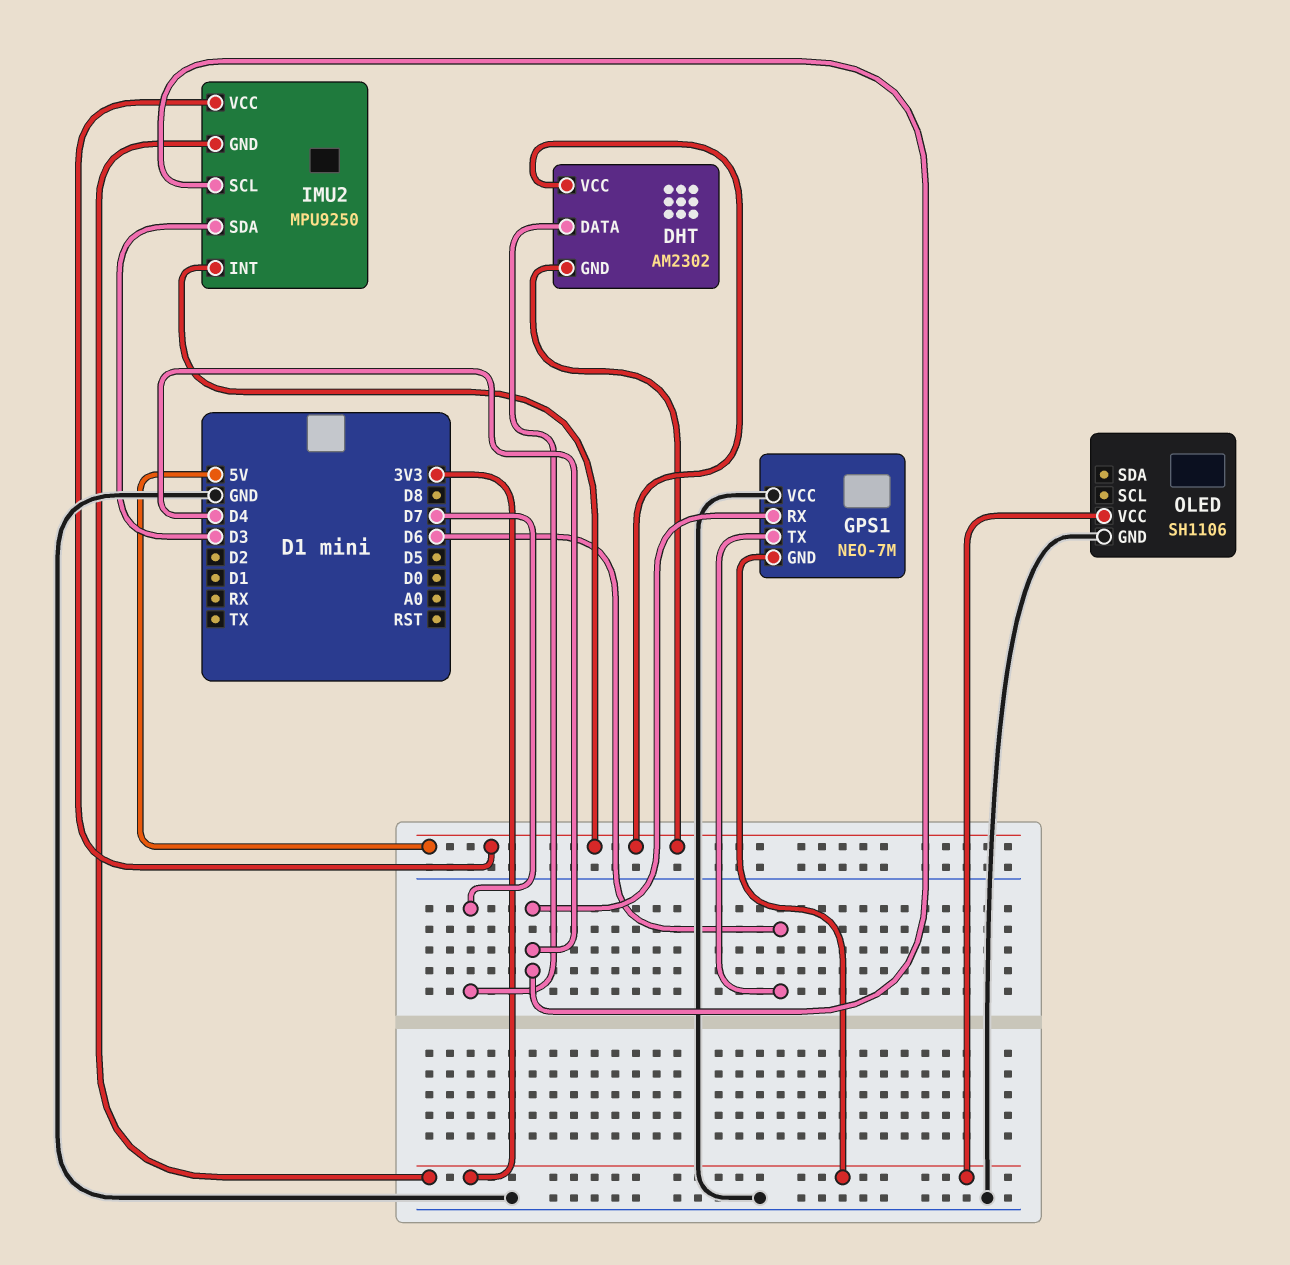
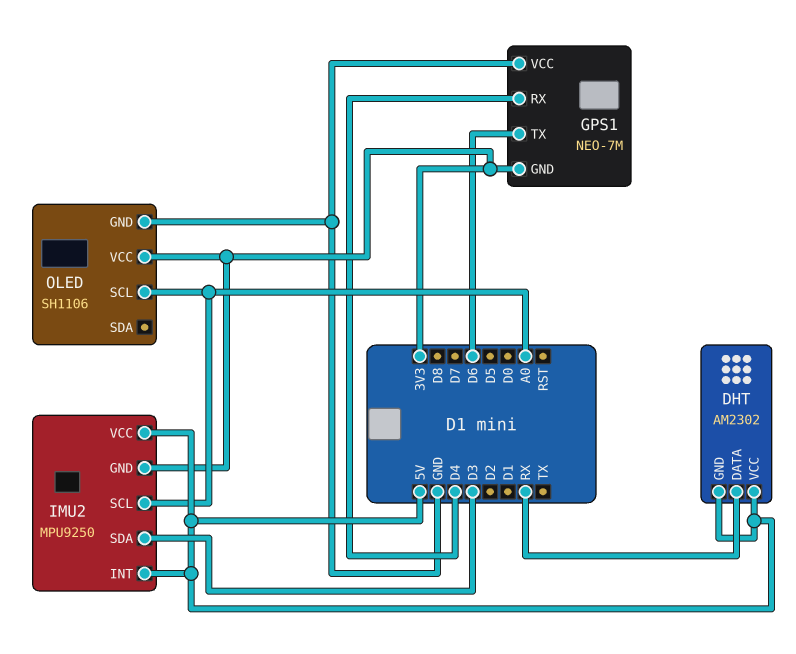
DHT pin DATA: D7 -> RX
IMU2 pin SCL: D4 -> A0
OLED pin SCL: none -> A0

